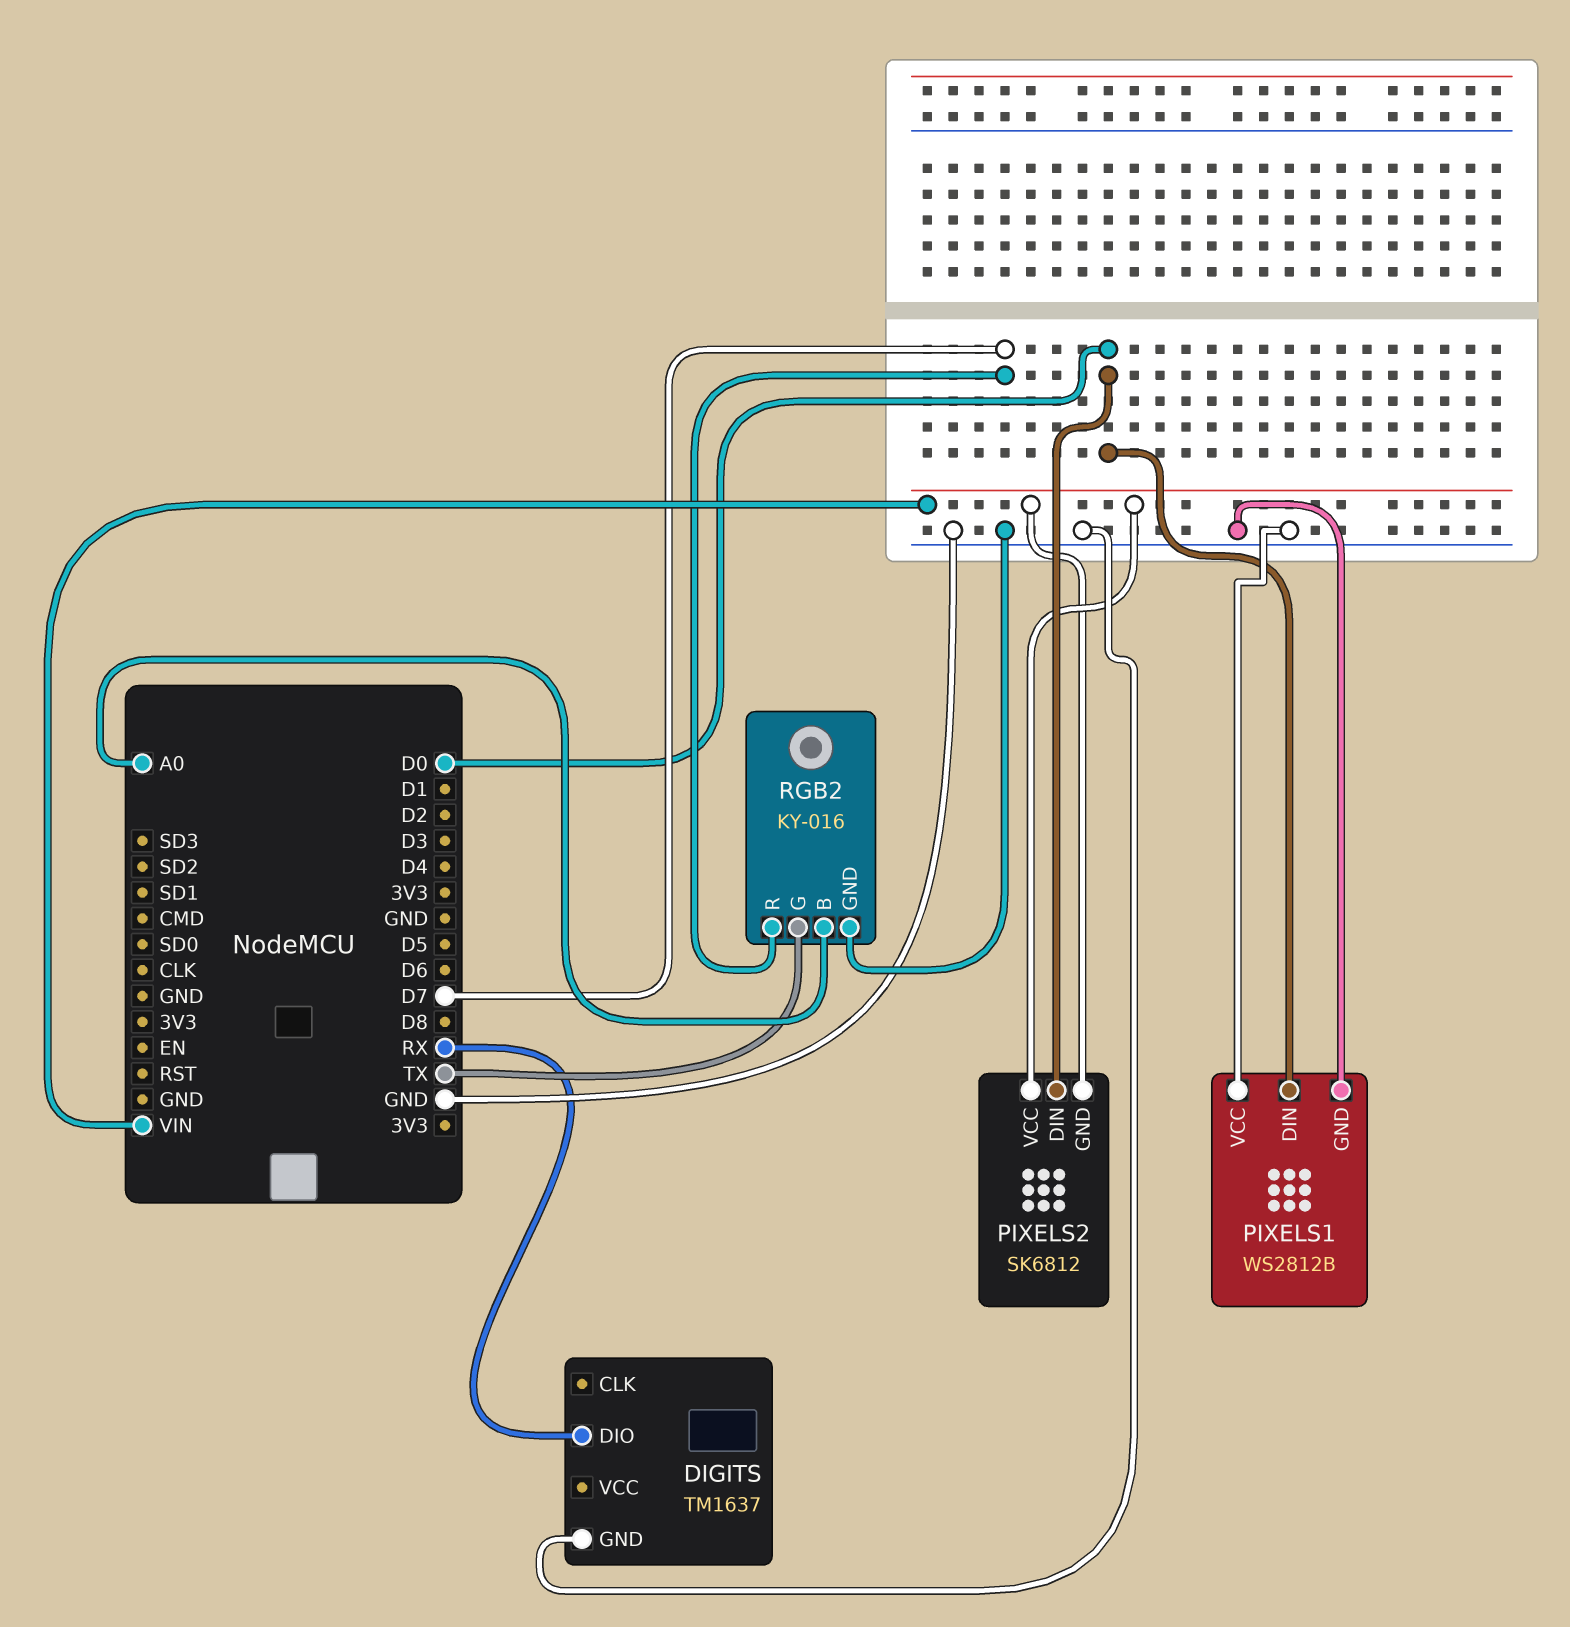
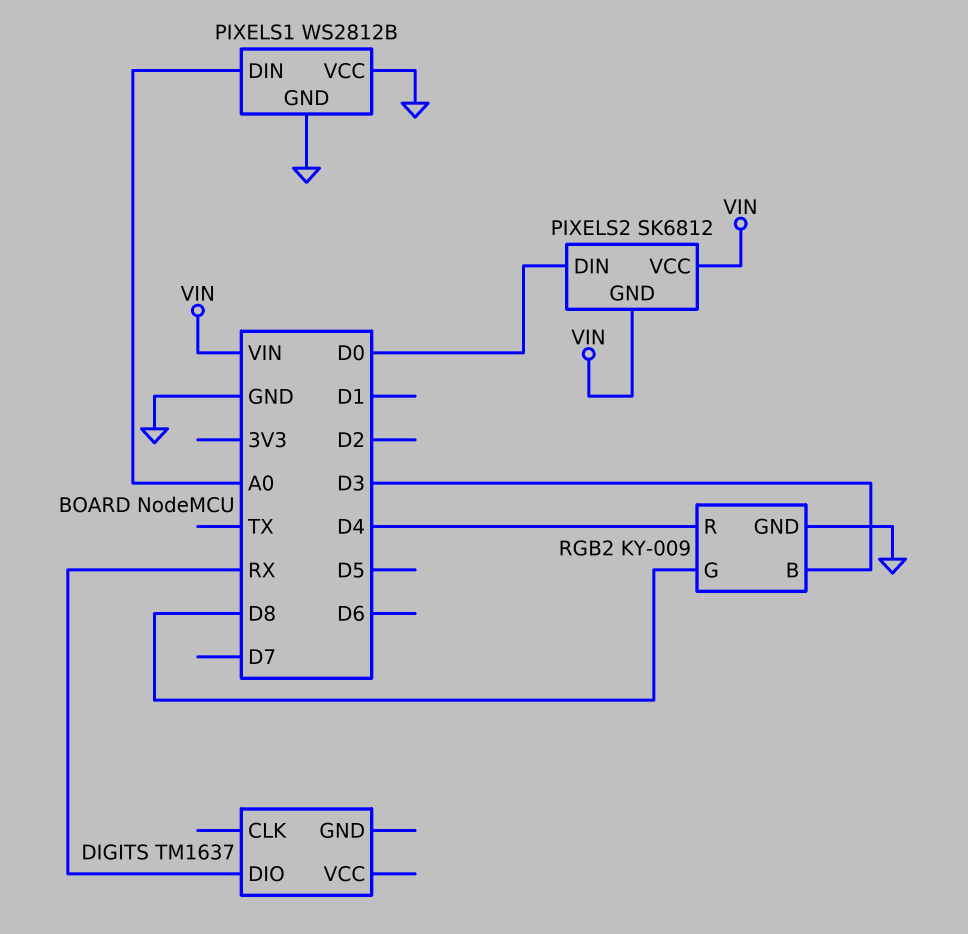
DIGITS pin GND: GND -> none
PIXELS1 pin DIN: D0 -> A0
RGB2: KY-016 -> KY-009
RGB2 pin B: A0 -> D3
RGB2 pin G: TX -> D8
RGB2 pin R: D7 -> D4

